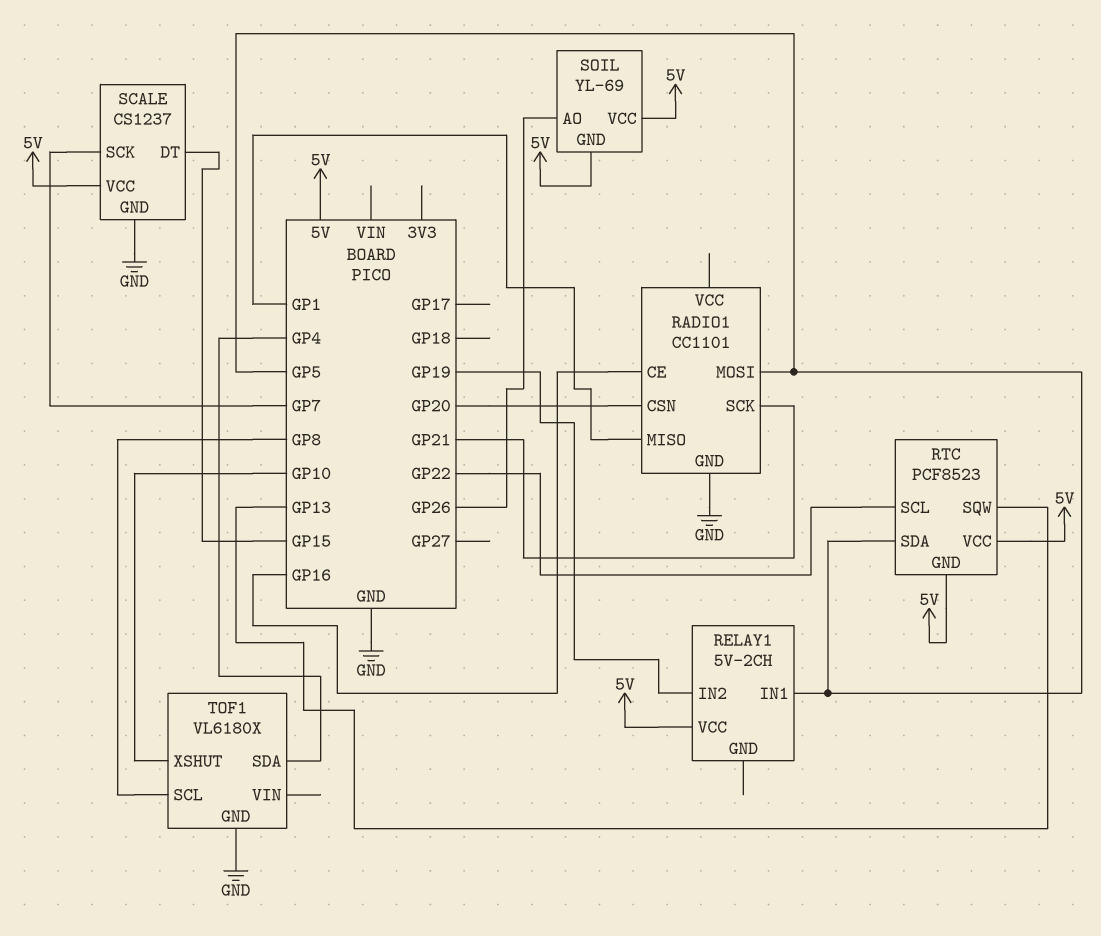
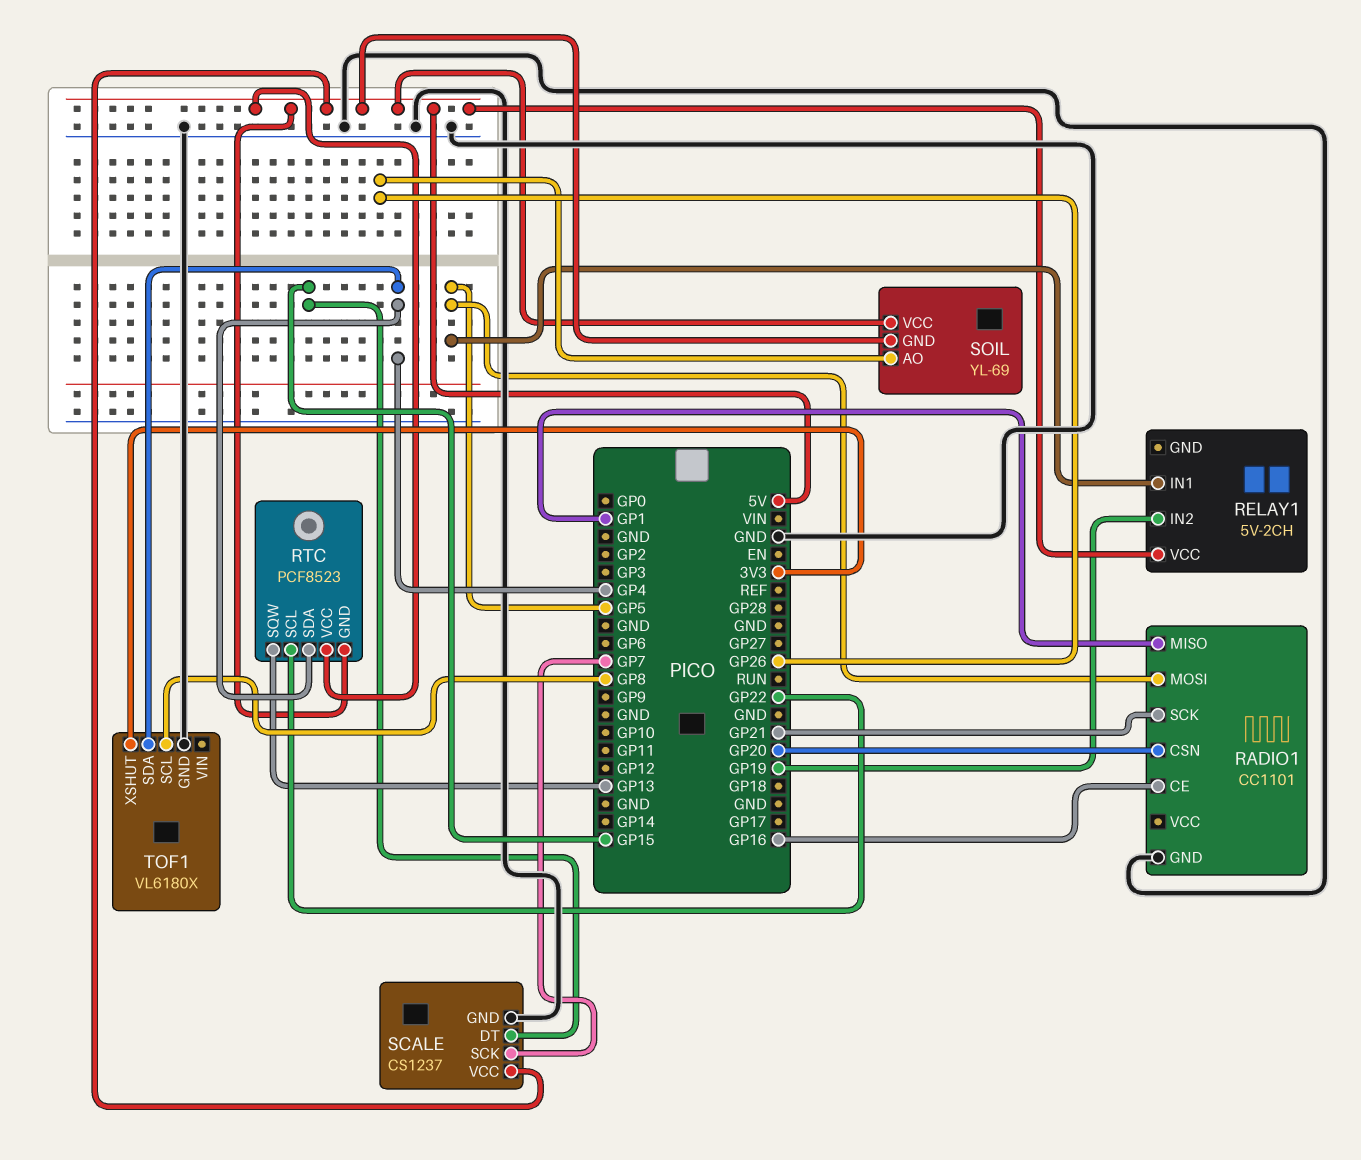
RTC pin SDA: GP5 -> GP4
TOF1 pin XSHUT: GP10 -> 3V3

